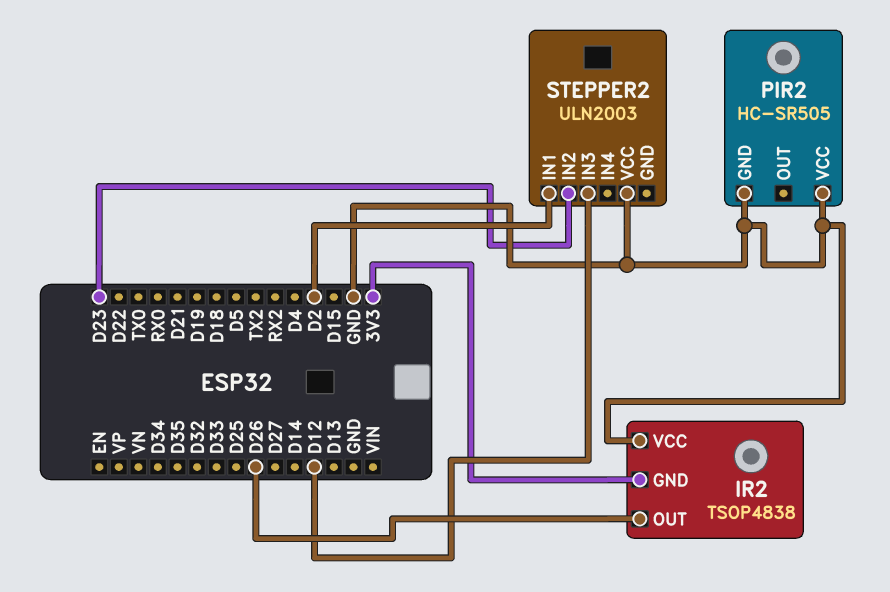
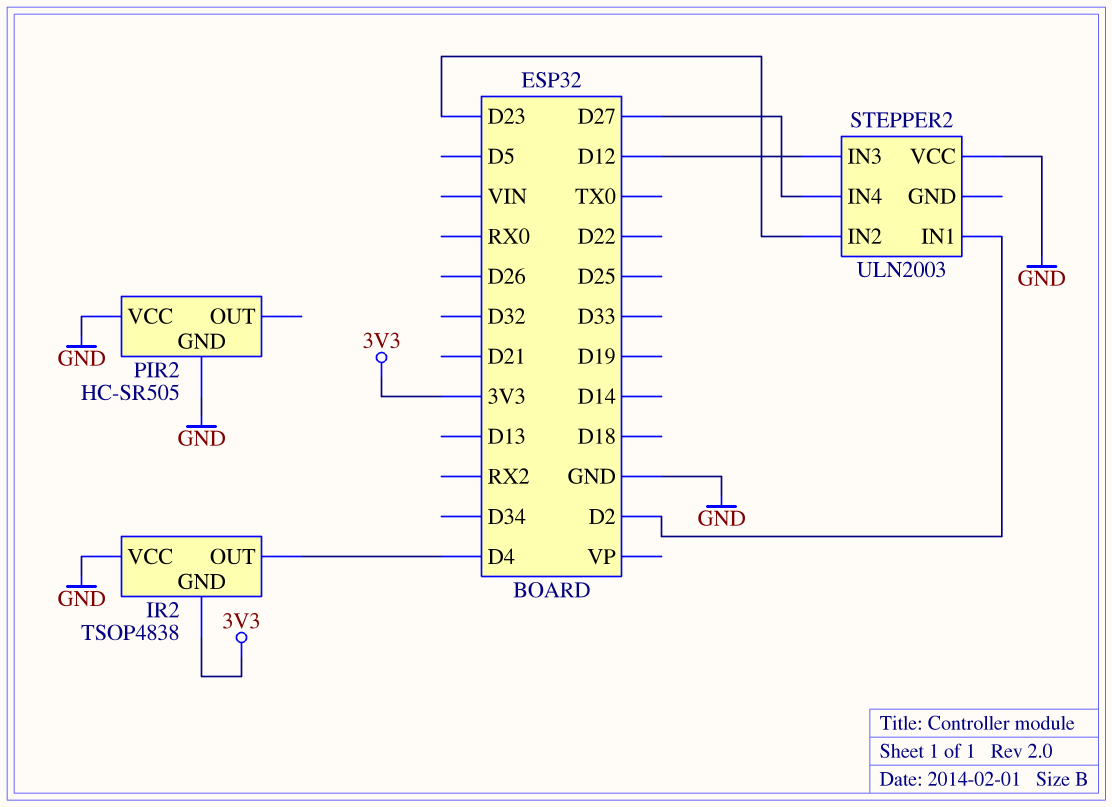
IR2 pin OUT: D26 -> D4
STEPPER2 pin IN4: none -> D27

